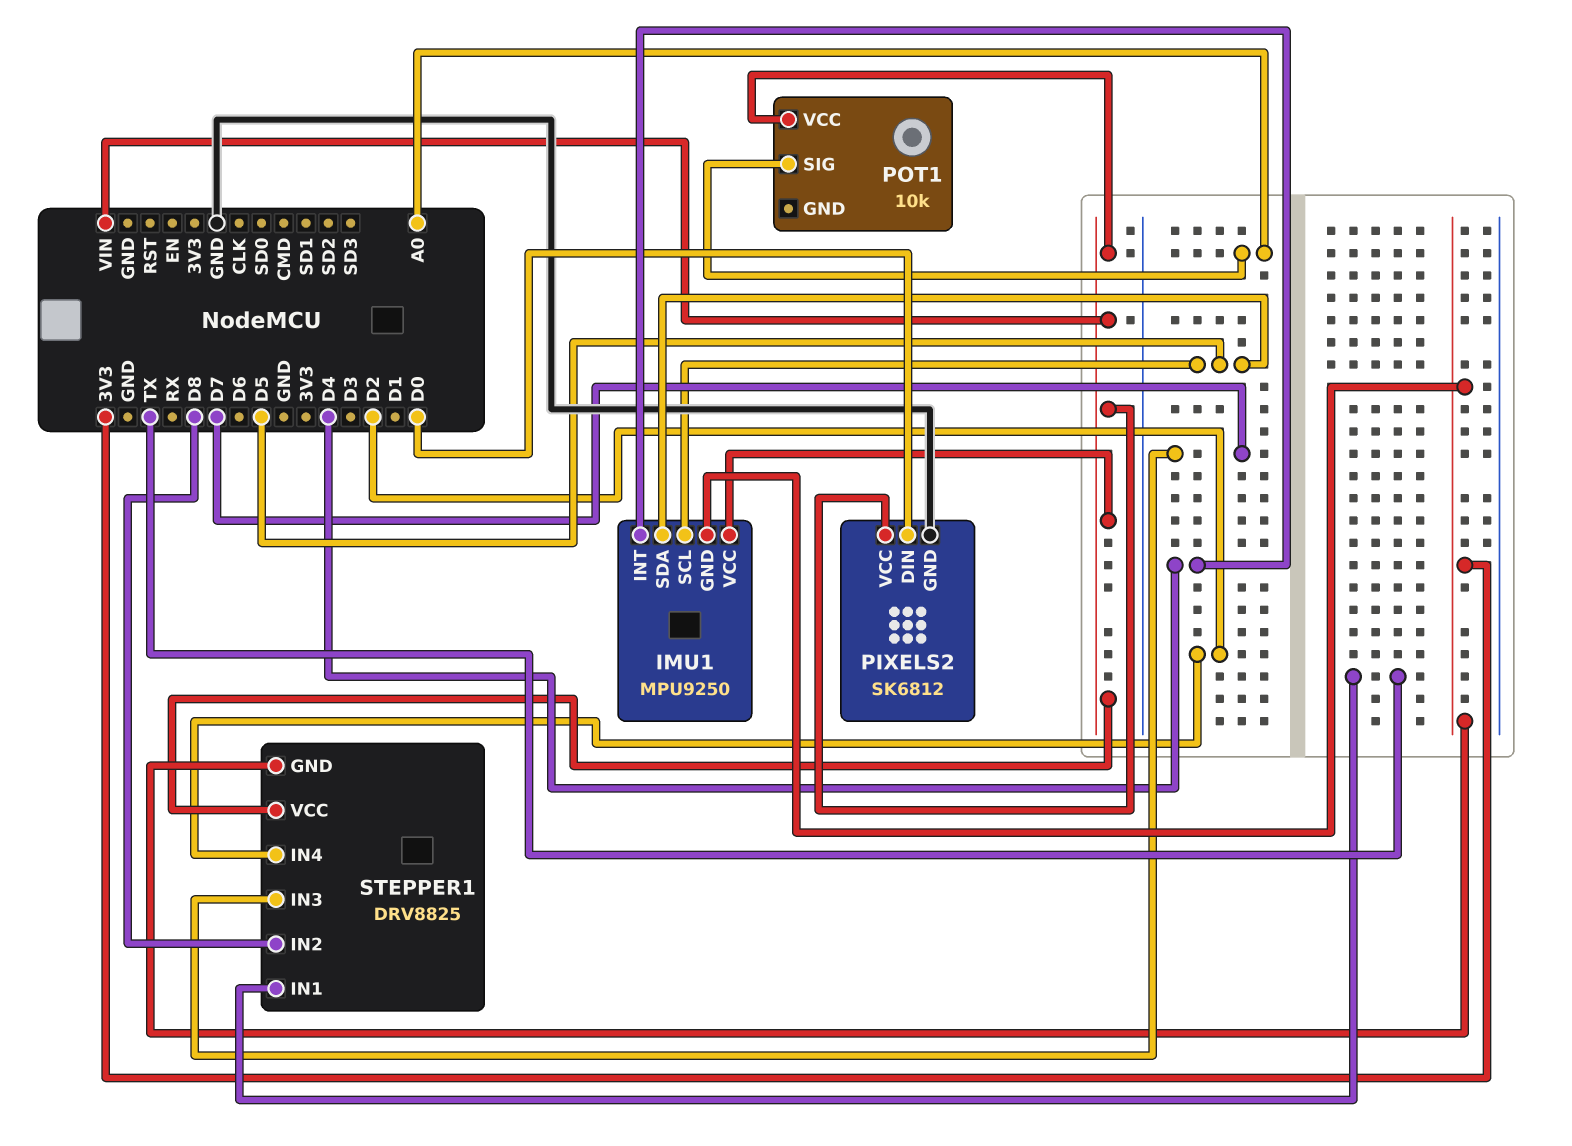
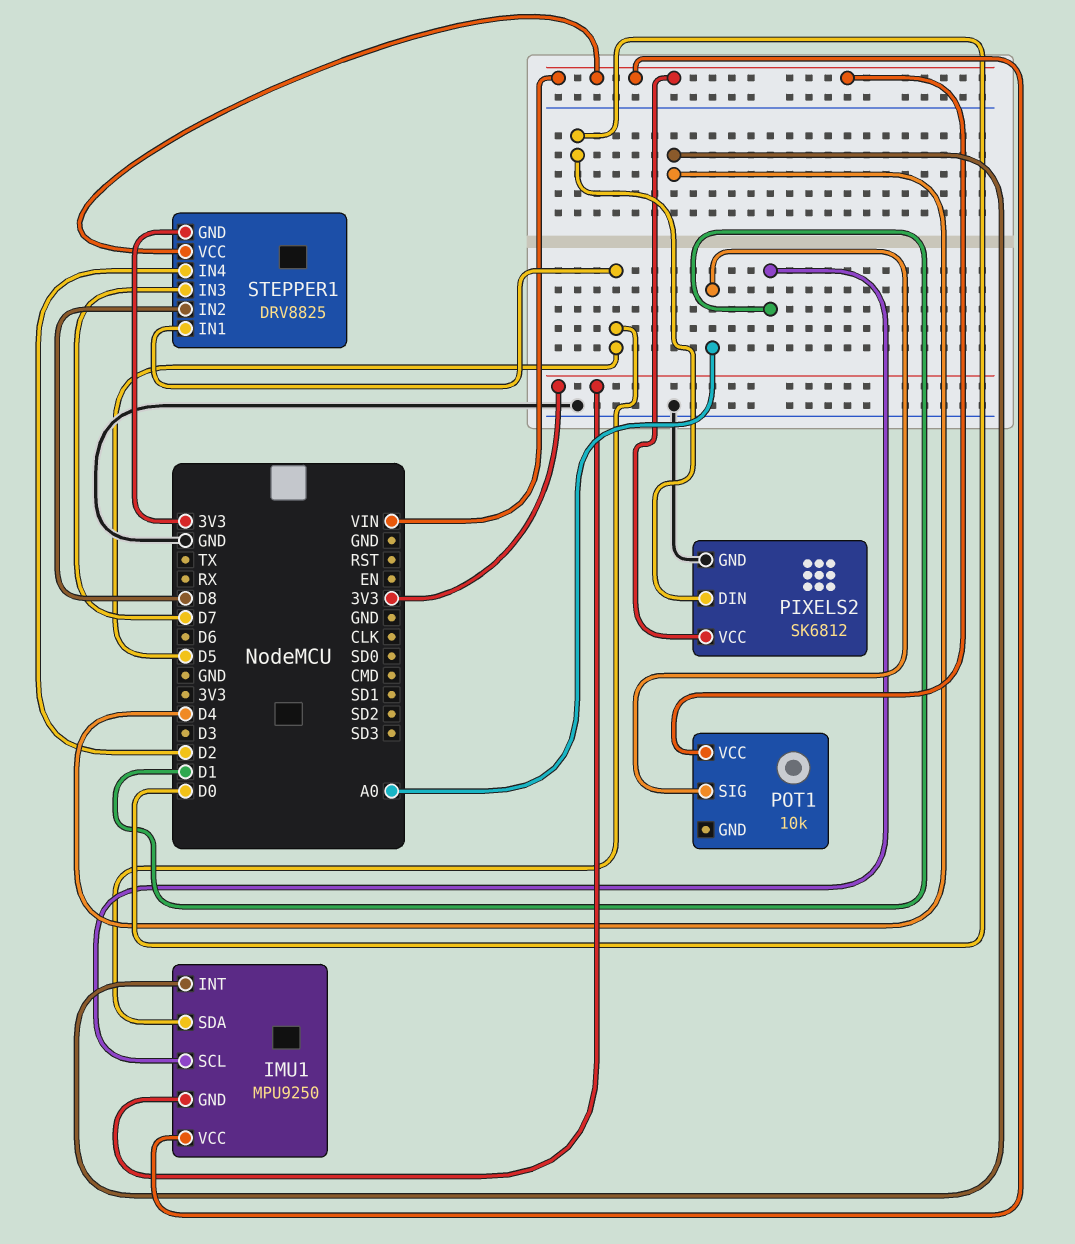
IMU1 pin SCL: D5 -> D1
STEPPER1 pin IN1: TX -> D5

